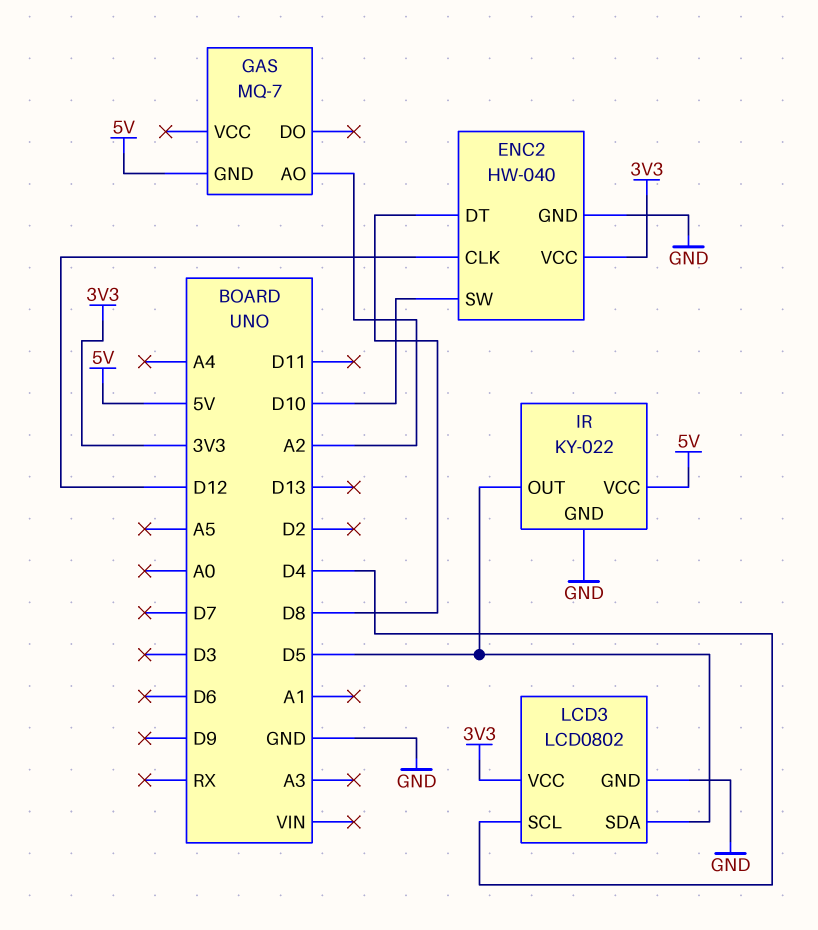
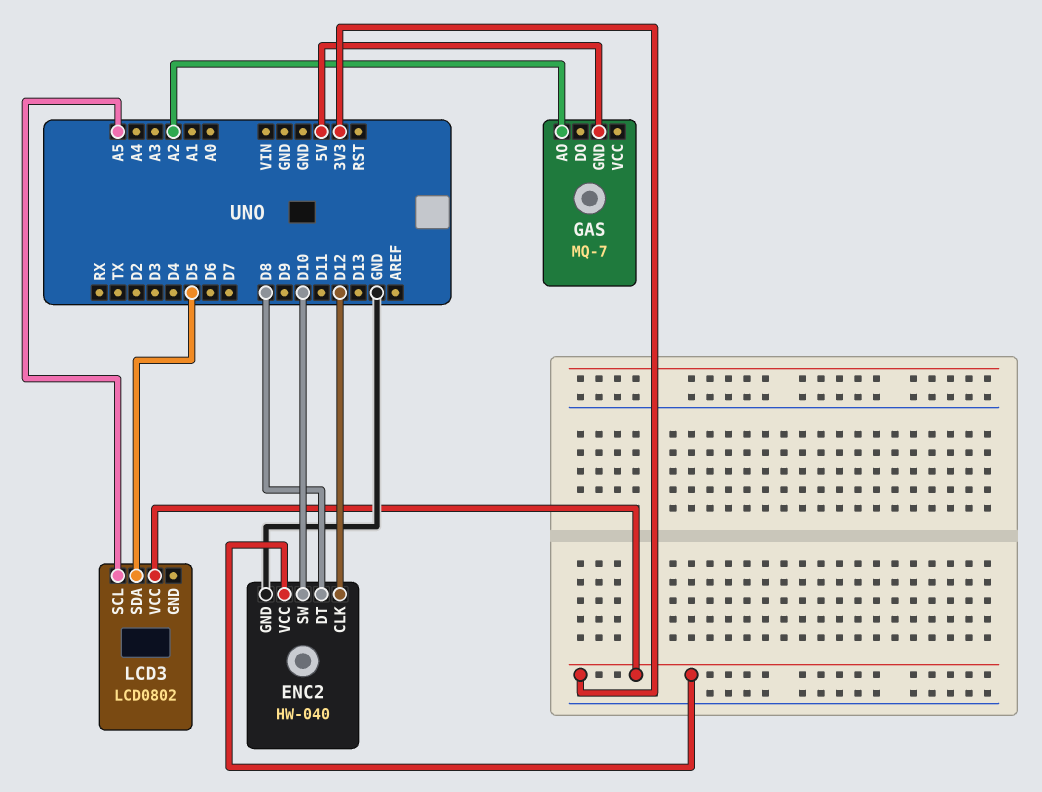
IR: KY-022 -> none
IR pin GND: GND -> none
IR pin OUT: D5 -> none
IR pin VCC: 5V -> none
LCD3 pin GND: GND -> none
LCD3 pin SCL: D4 -> A5

